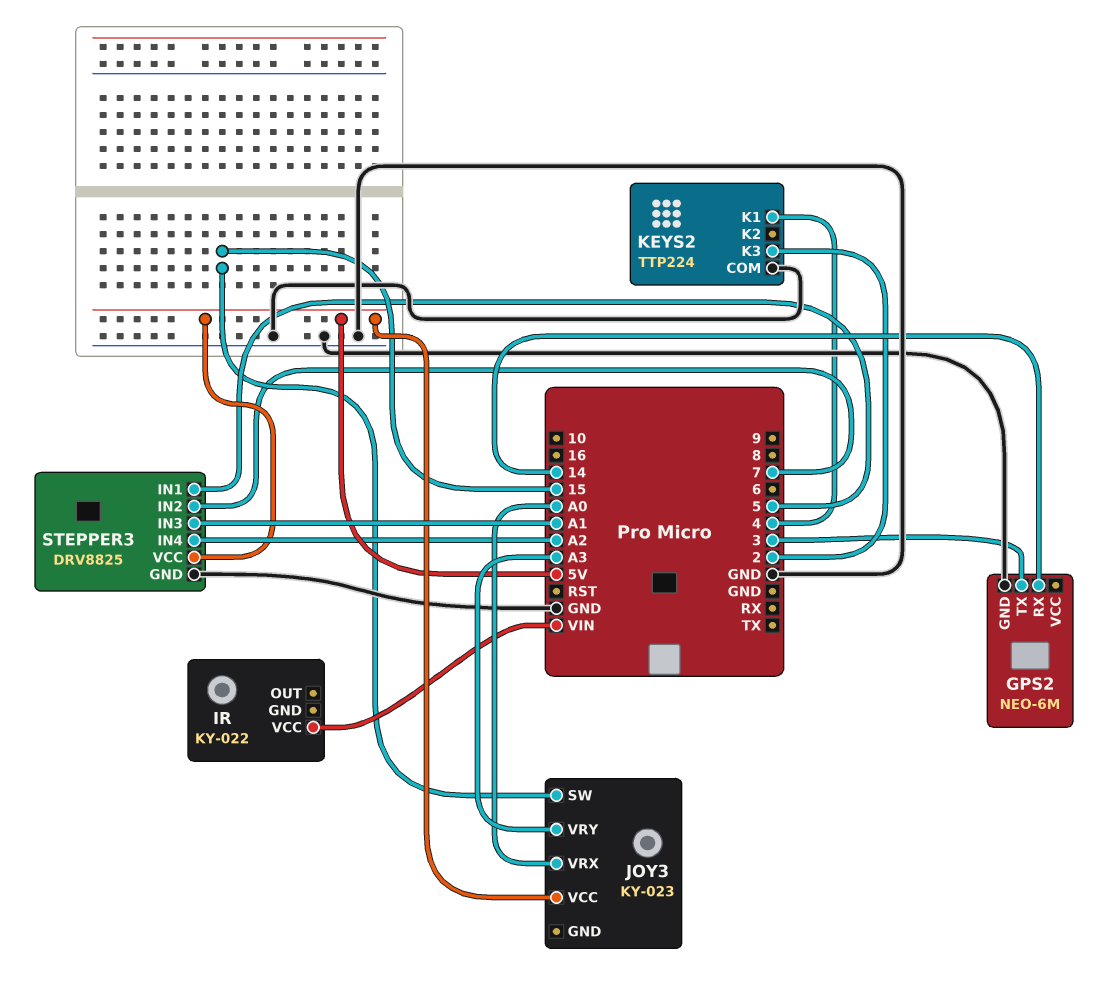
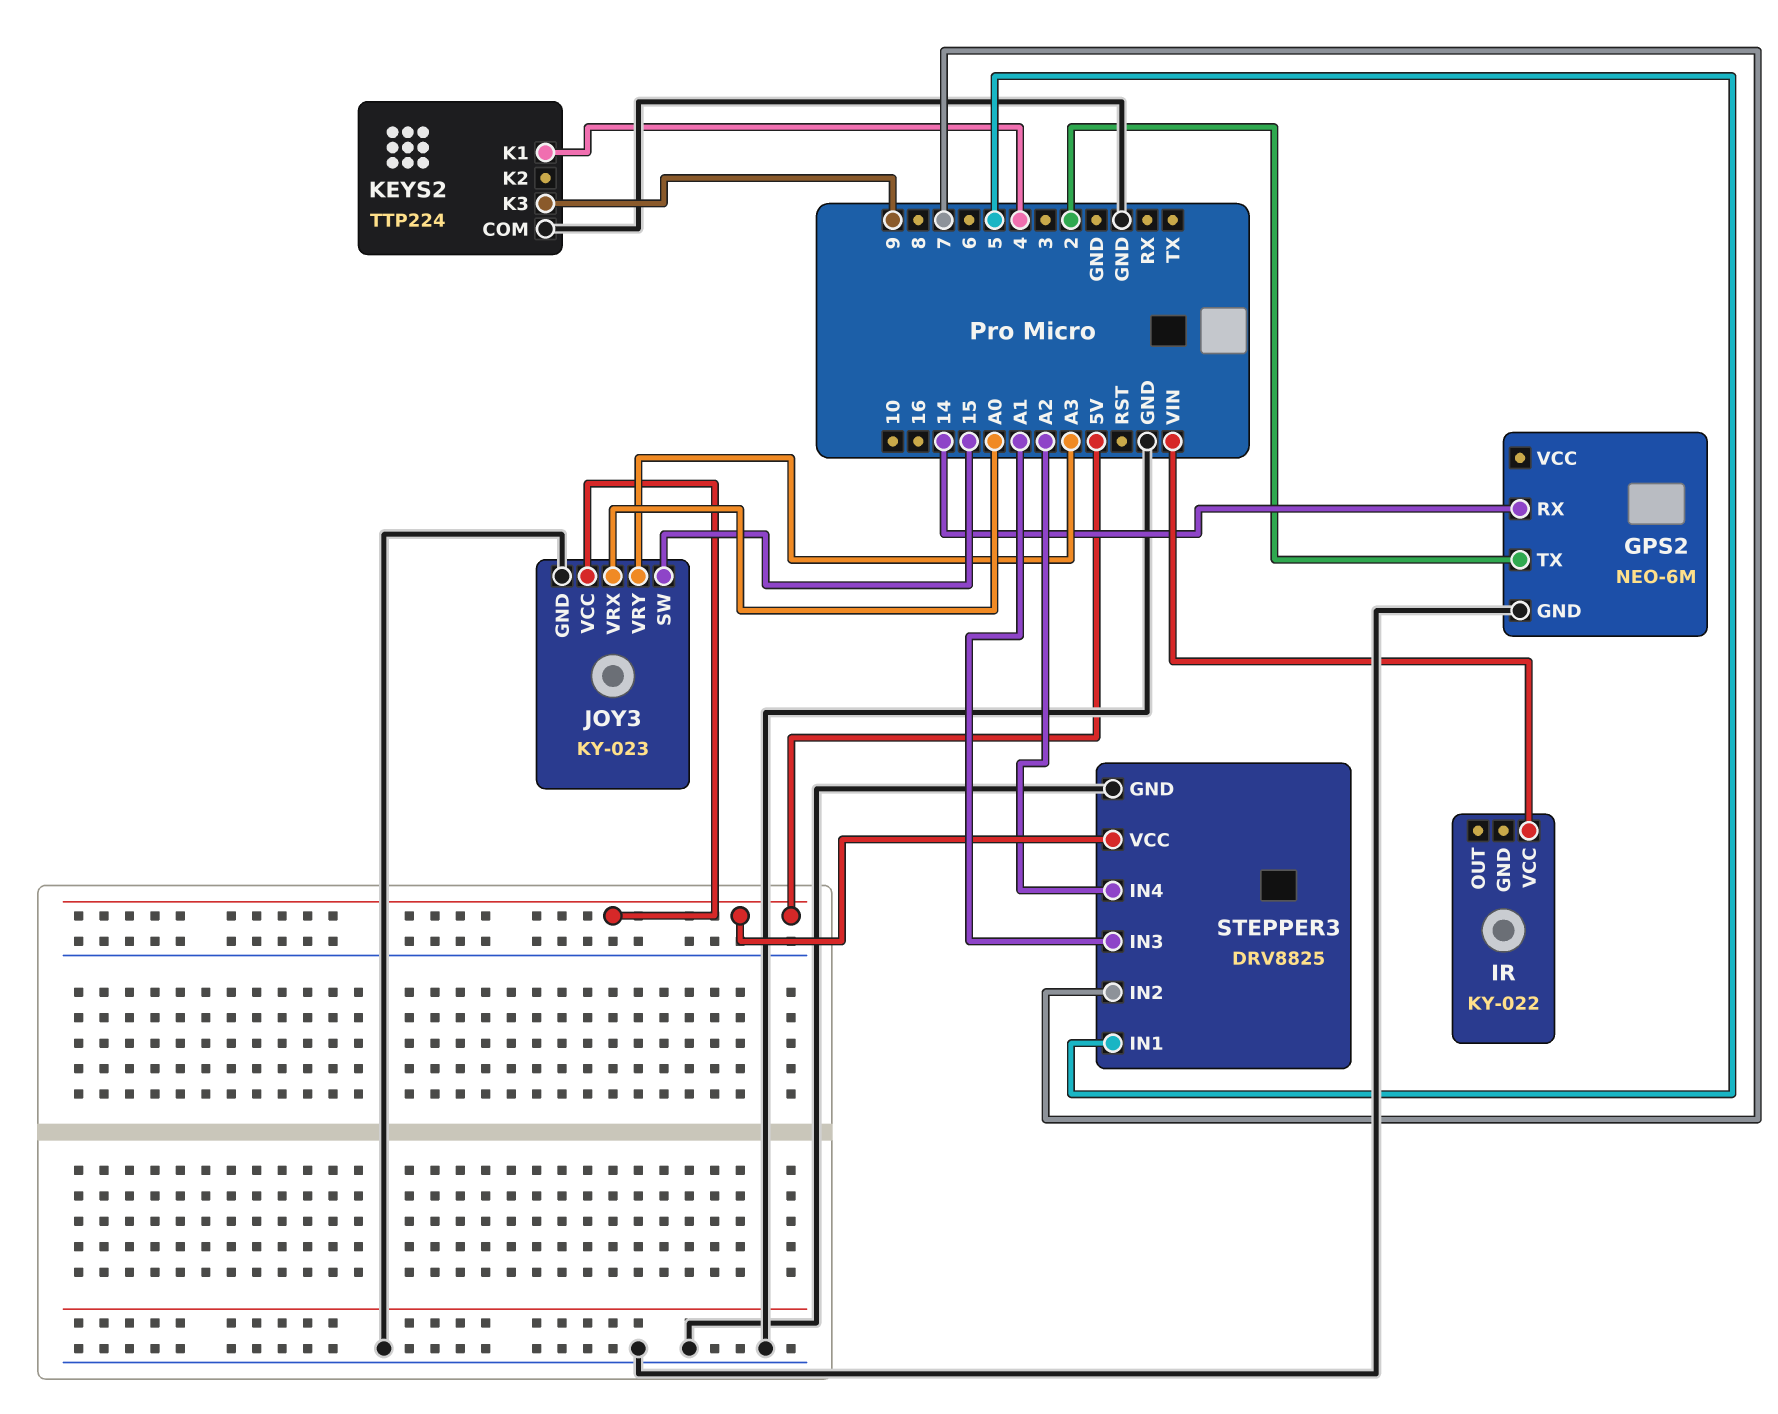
GPS2 pin TX: 3 -> 2
JOY3 pin GND: none -> GND
KEYS2 pin K3: 2 -> 9

